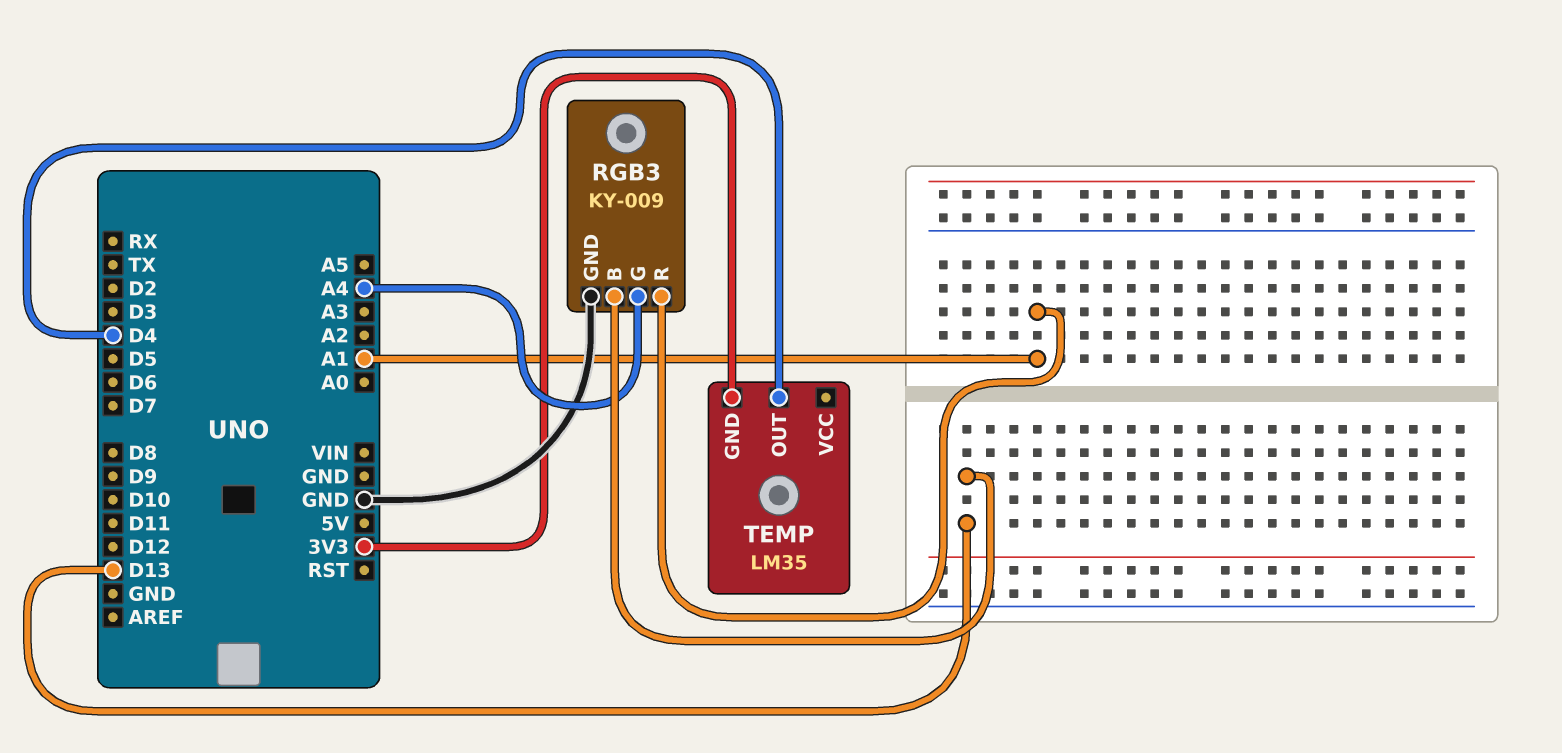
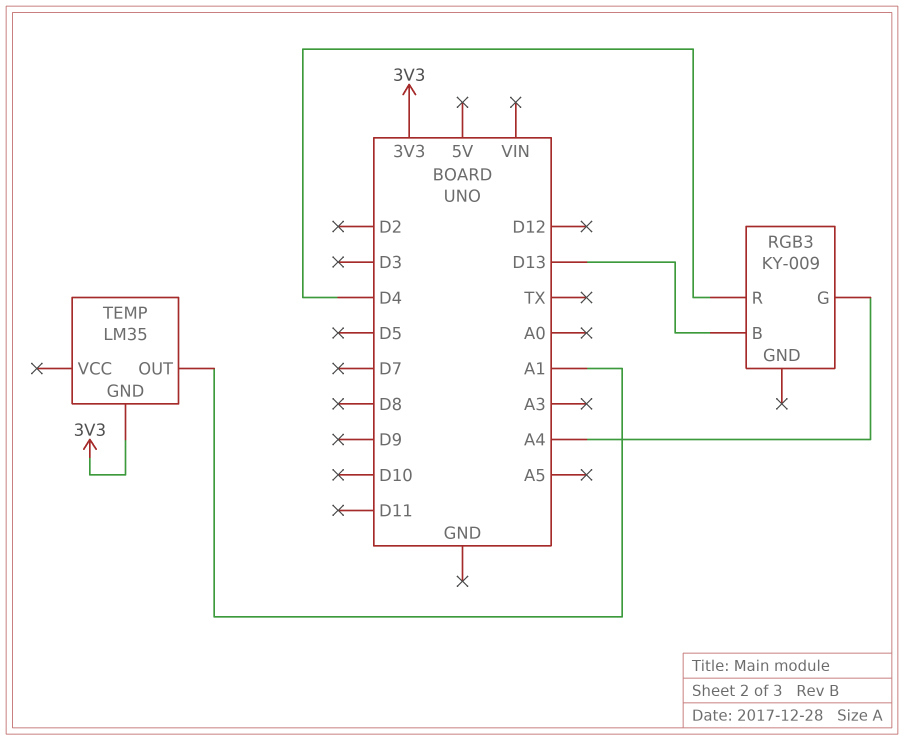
RGB3 pin GND: GND -> none
RGB3 pin R: A1 -> D4
TEMP pin OUT: D4 -> A1

